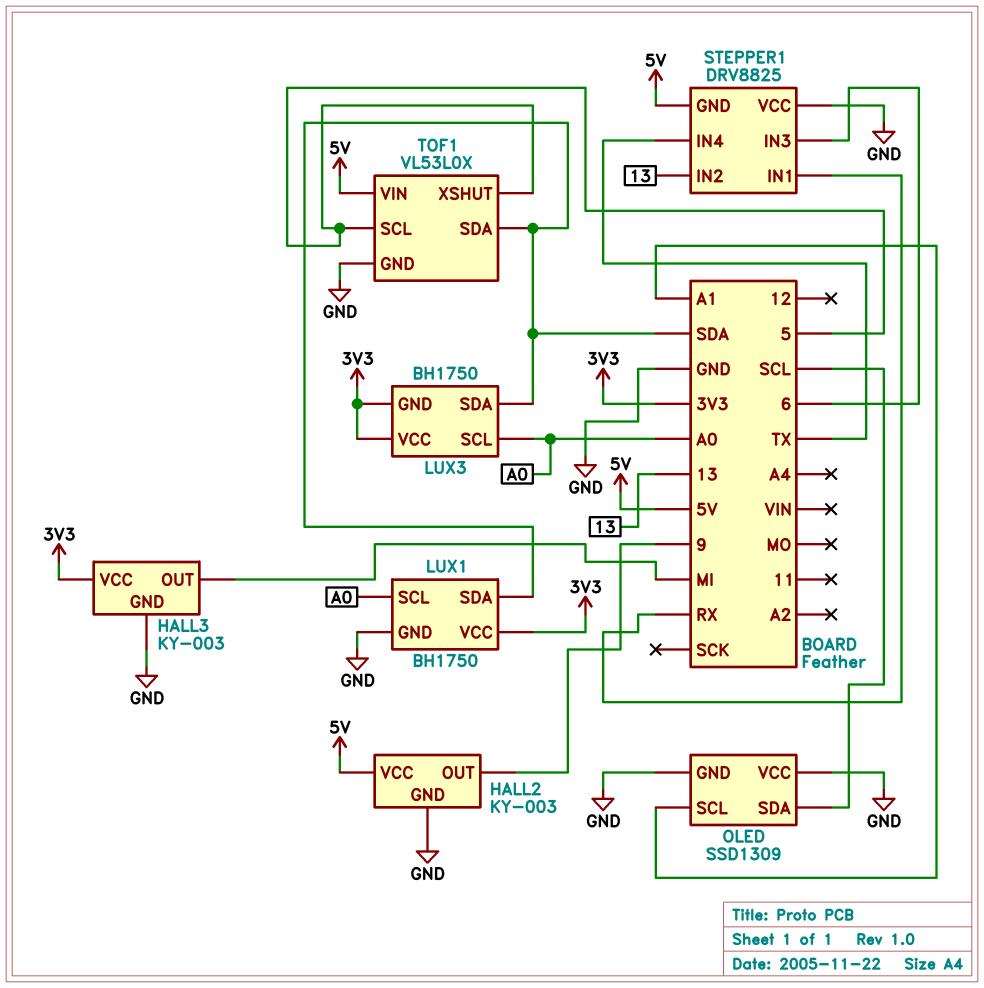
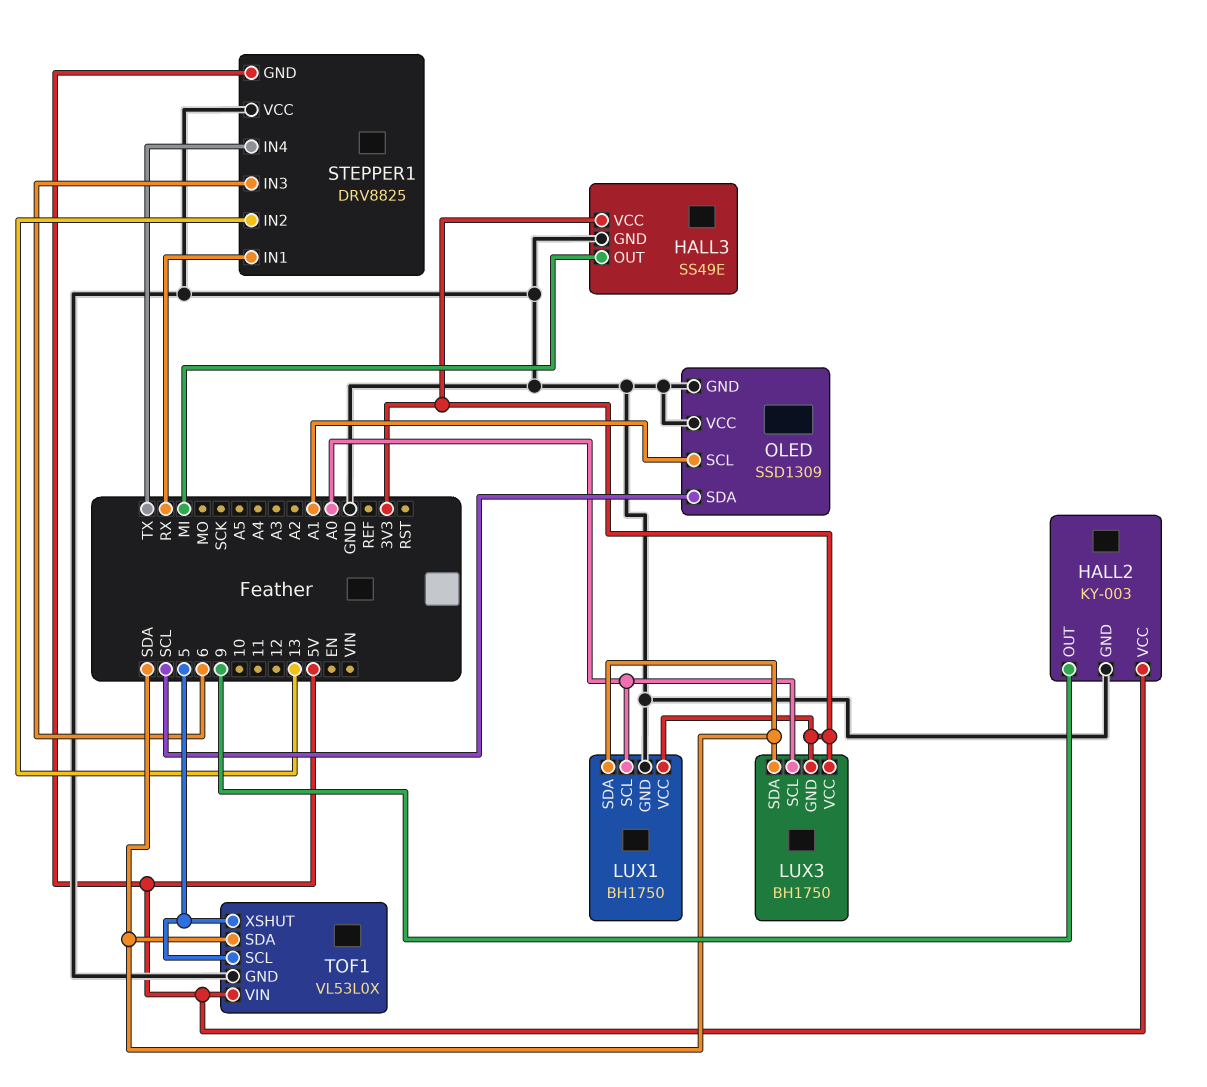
HALL3: KY-003 -> SS49E

